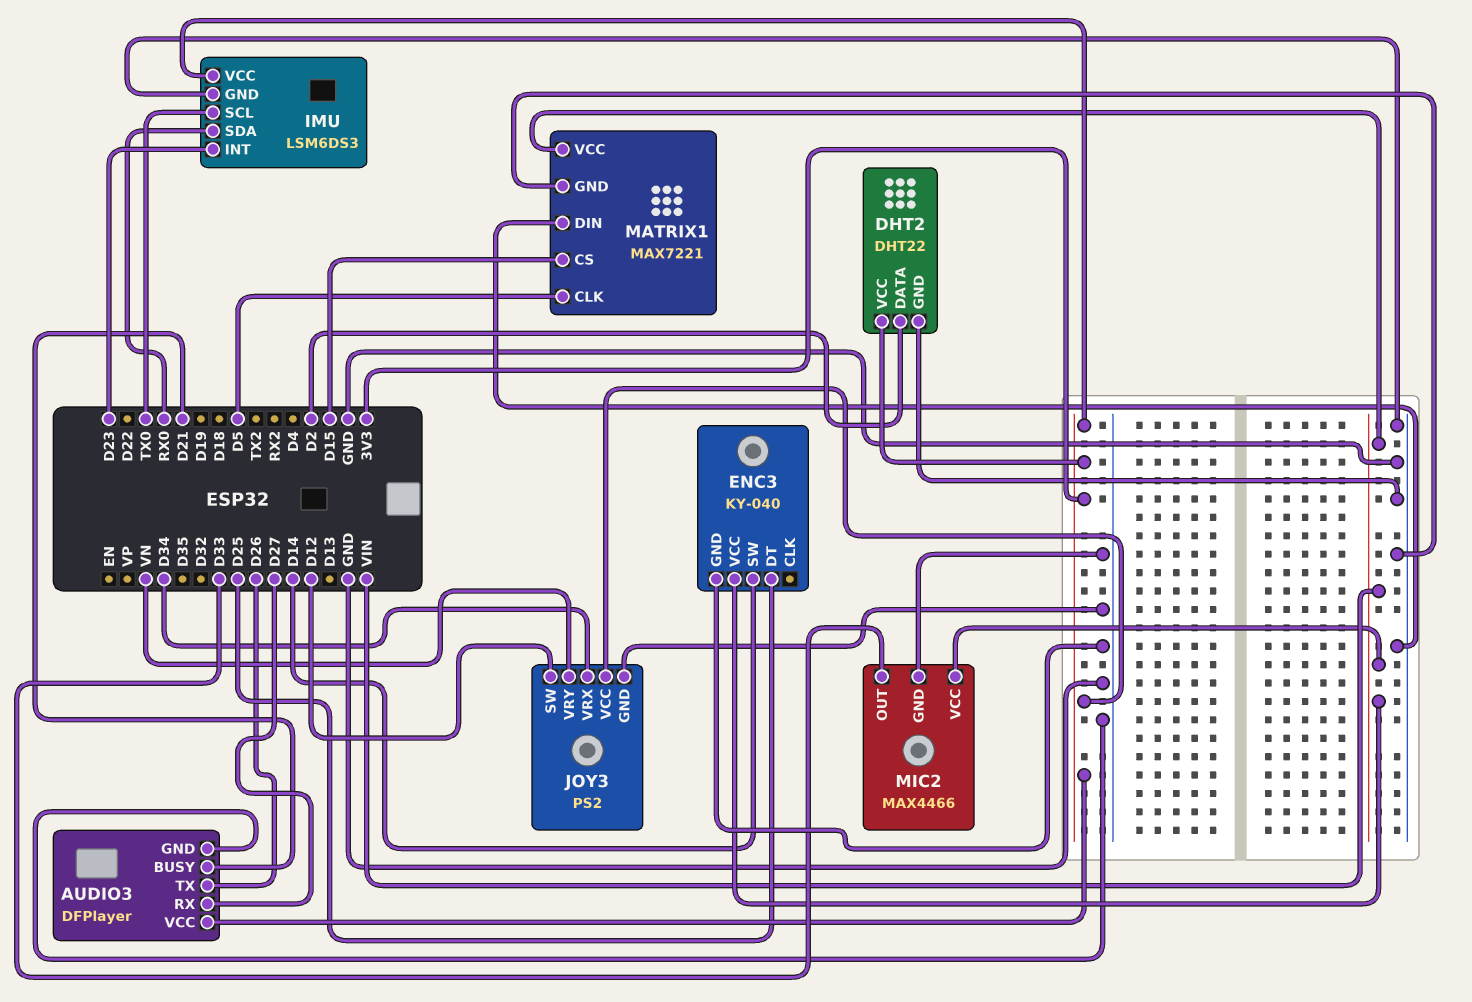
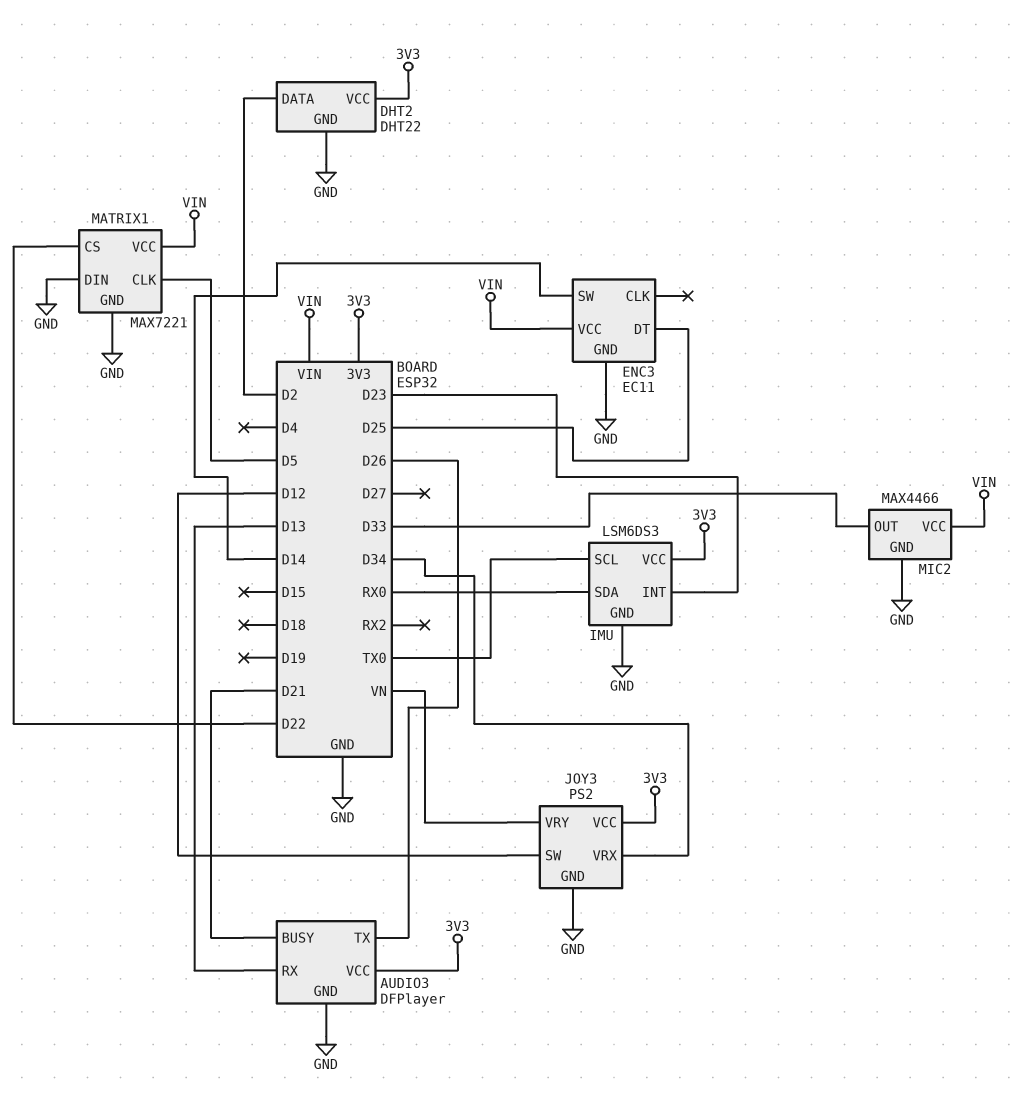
AUDIO3 pin RX: D27 -> D13
ENC3: KY-040 -> EC11
MATRIX1 pin CS: D15 -> D22

